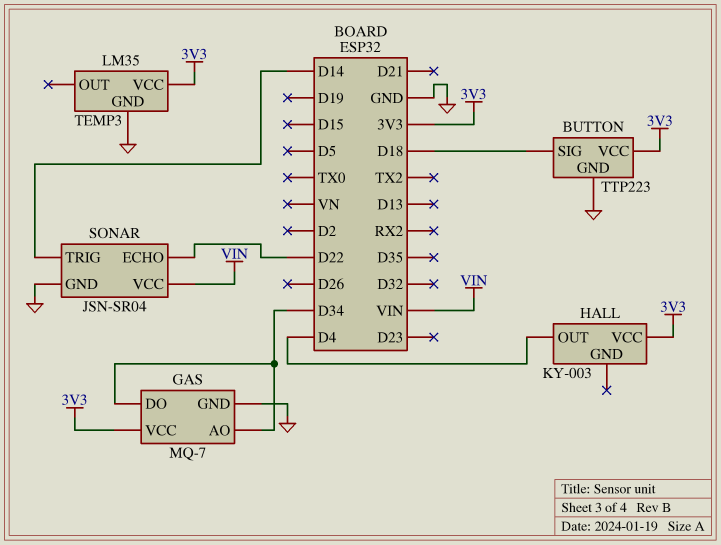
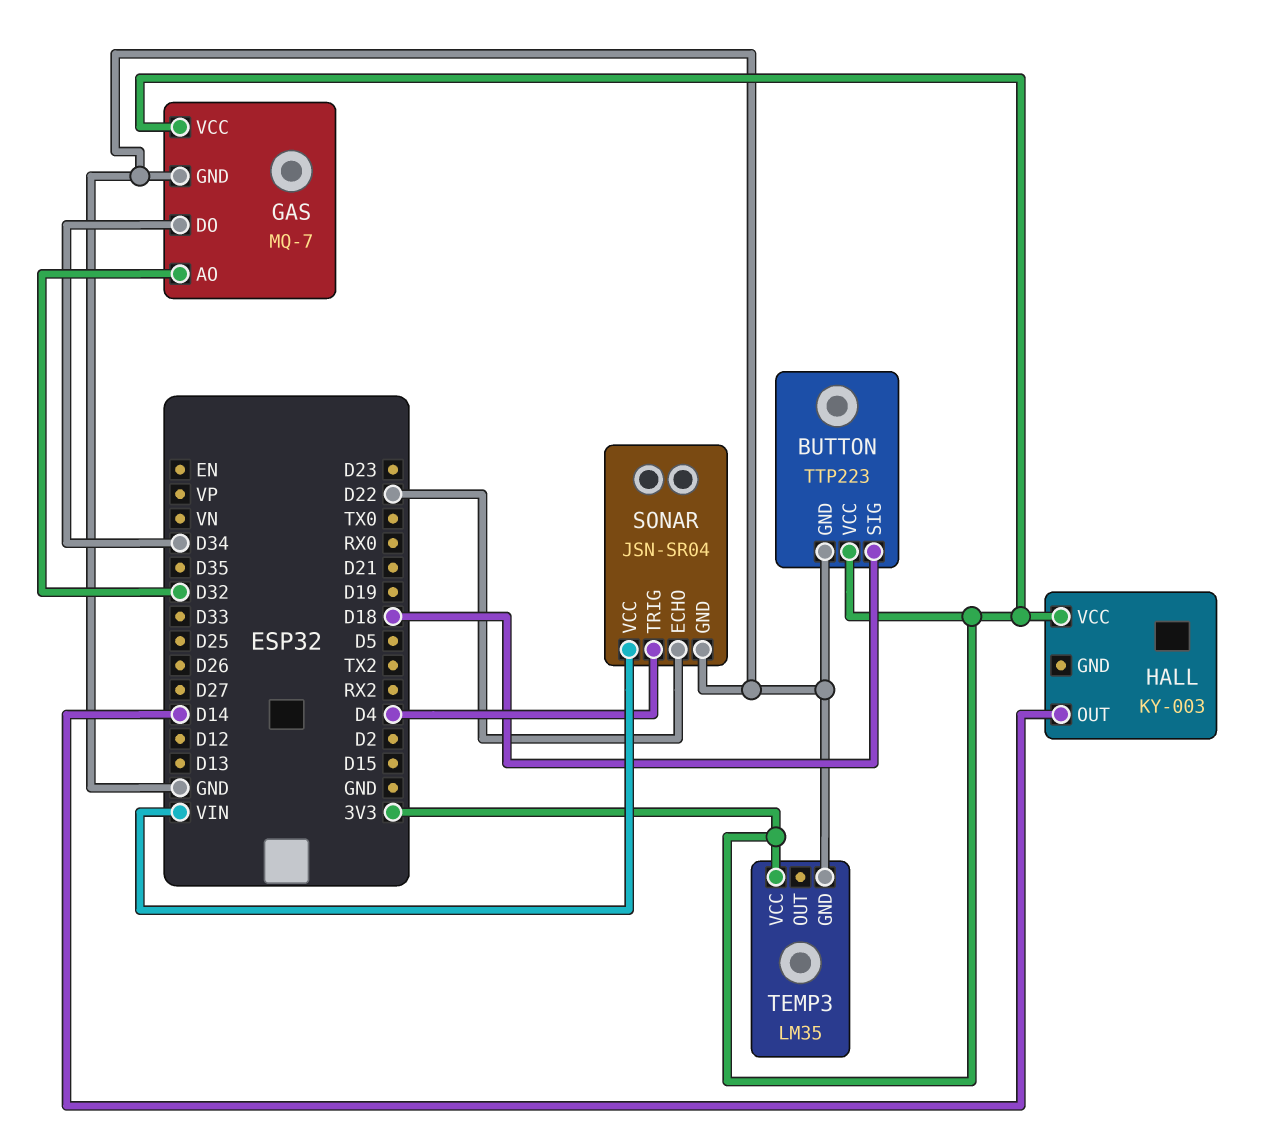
GAS pin AO: D34 -> D32
HALL pin OUT: D4 -> D14
SONAR pin TRIG: D14 -> D4

